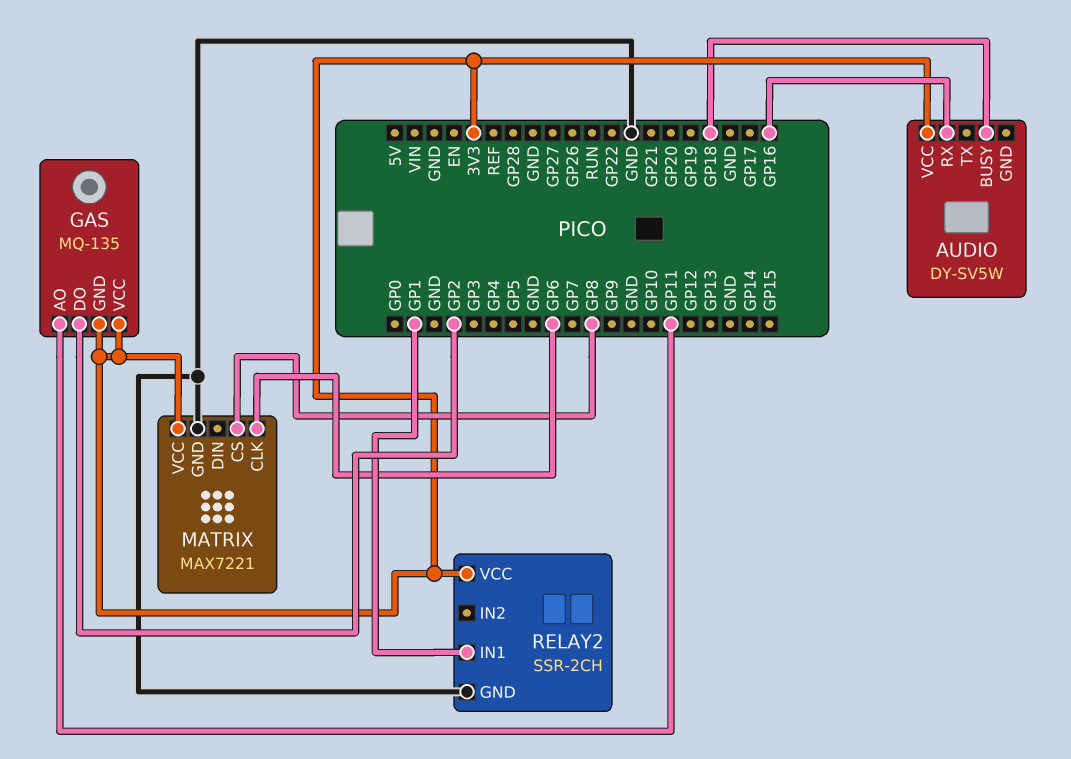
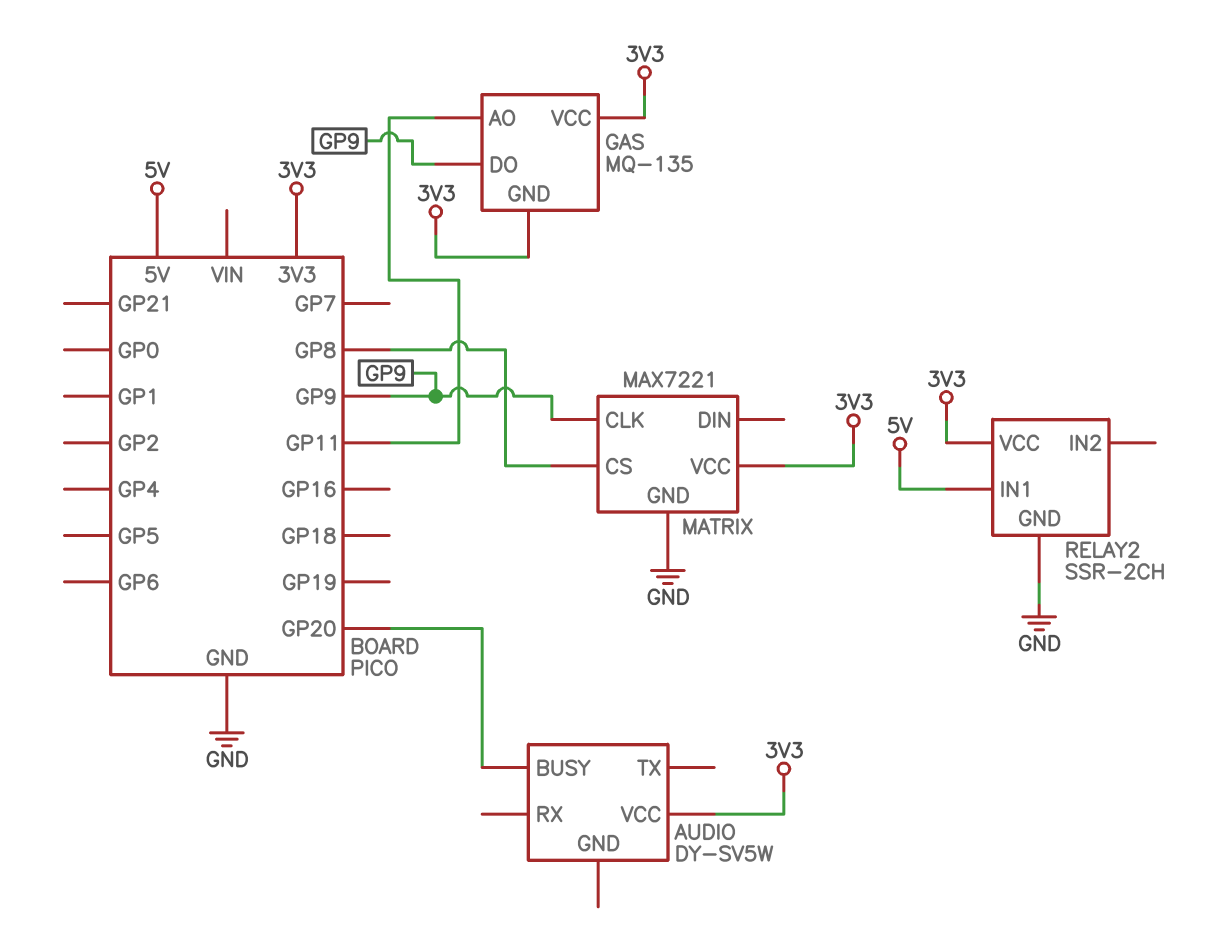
AUDIO pin BUSY: GP18 -> GP20
AUDIO pin RX: GP16 -> none
GAS pin DO: GP2 -> GP9
MATRIX pin CLK: GP6 -> GP9
RELAY2 pin IN1: GP1 -> 5V

